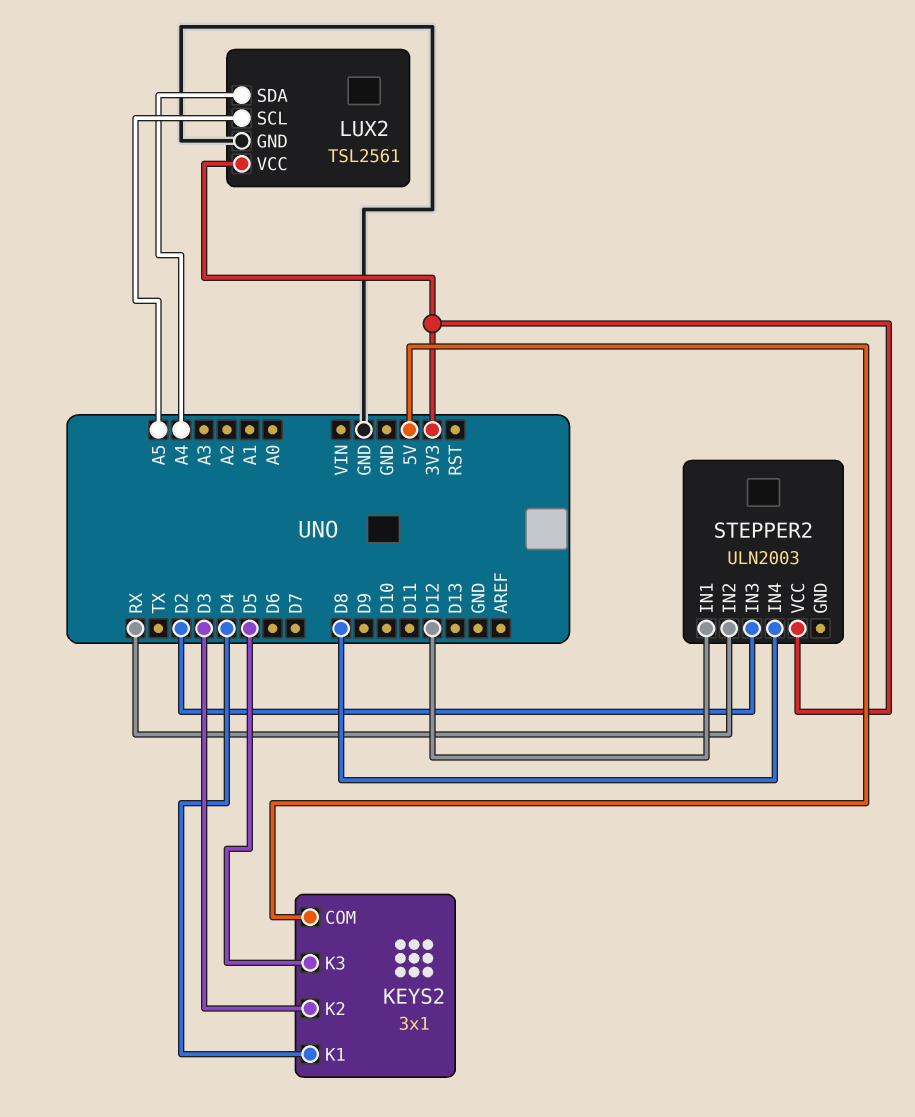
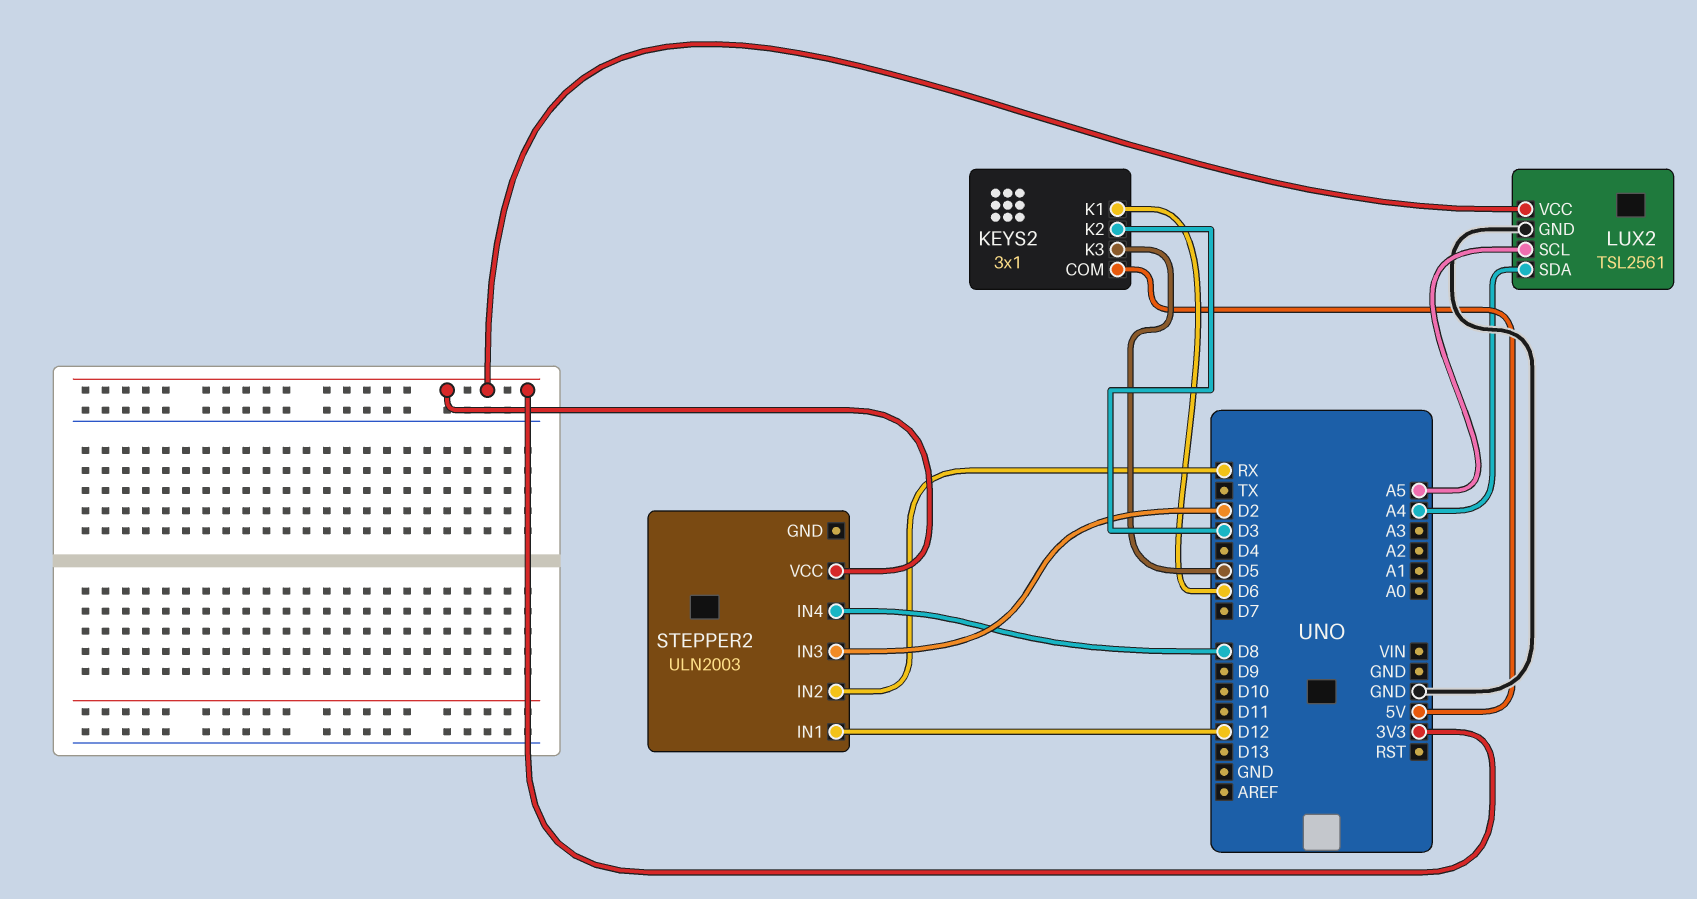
KEYS2 pin K1: D4 -> D6

